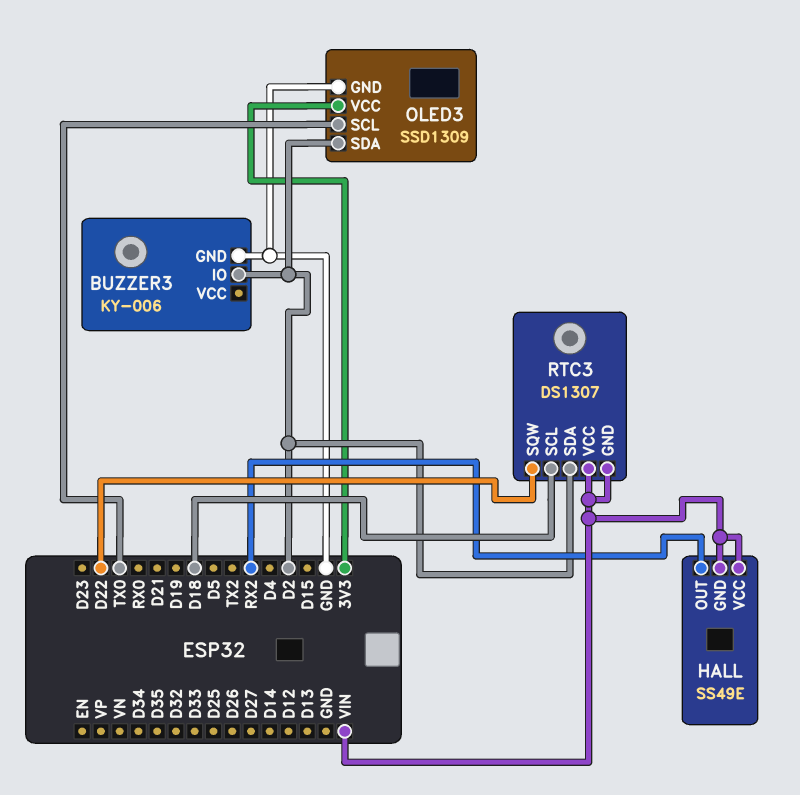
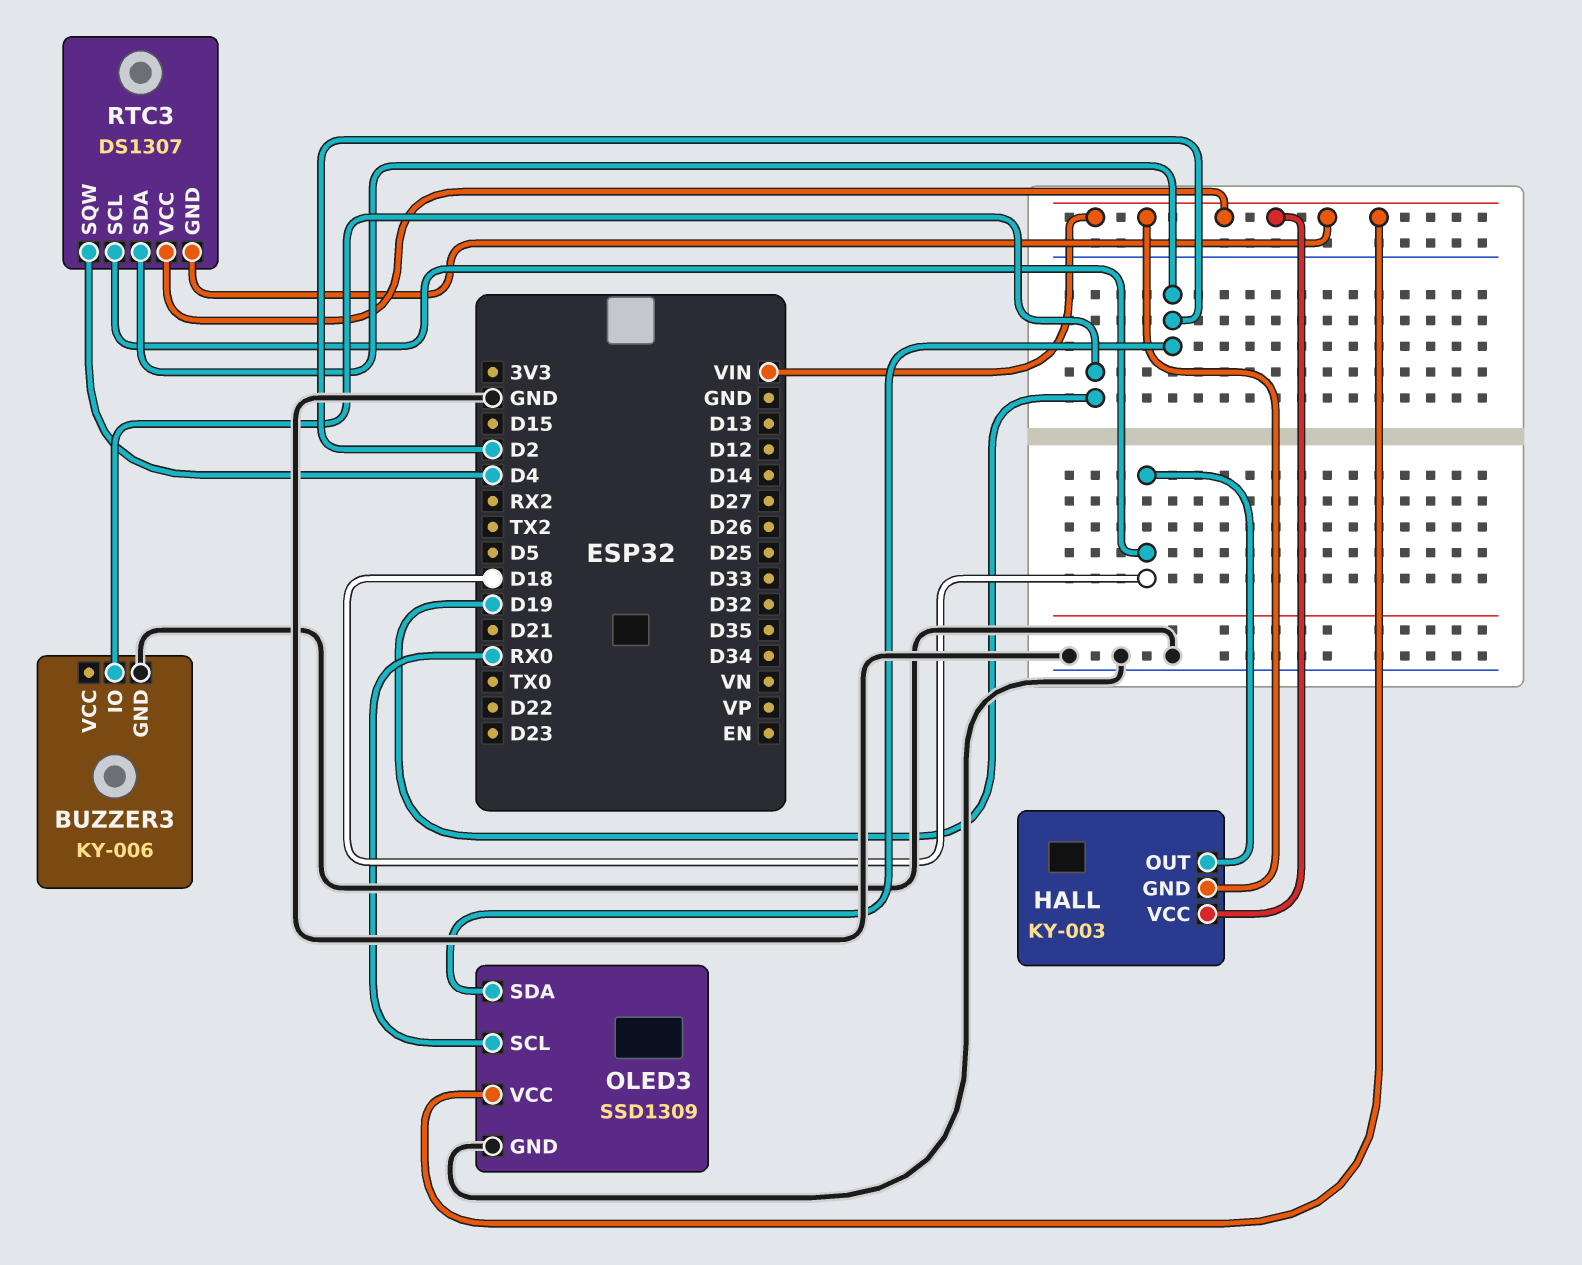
BUZZER3 pin IO: D2 -> D19
HALL: SS49E -> KY-003
HALL pin OUT: RX2 -> D18
OLED3 pin SCL: TX0 -> RX0
OLED3 pin VCC: 3V3 -> VIN
RTC3 pin SQW: D22 -> D4

